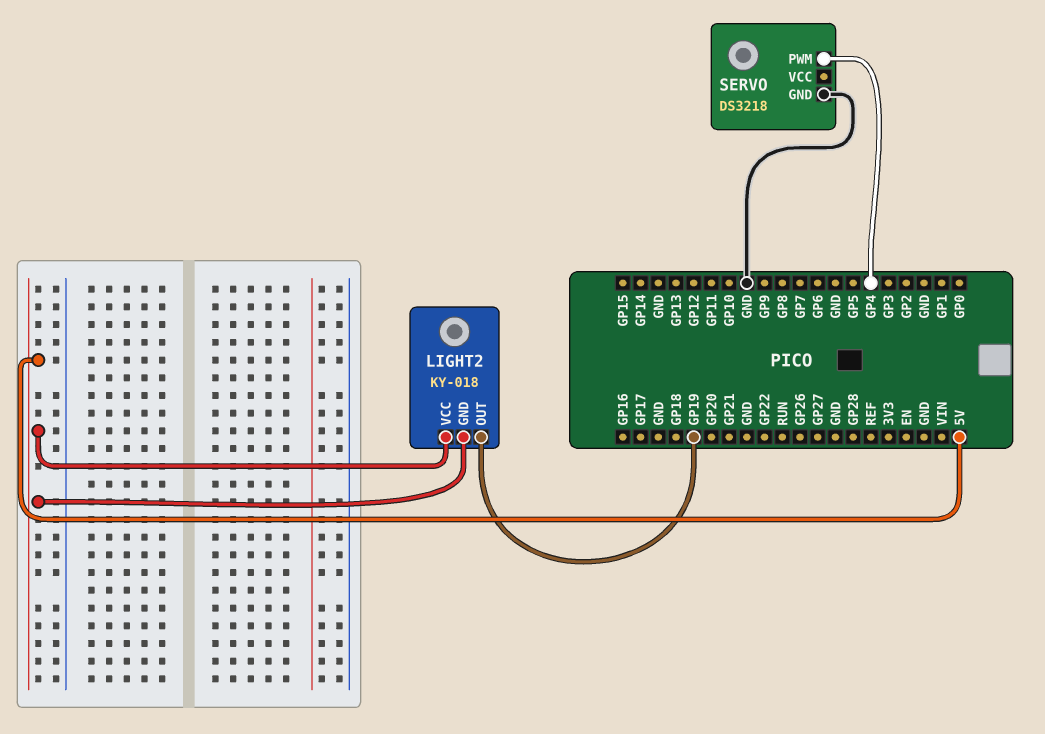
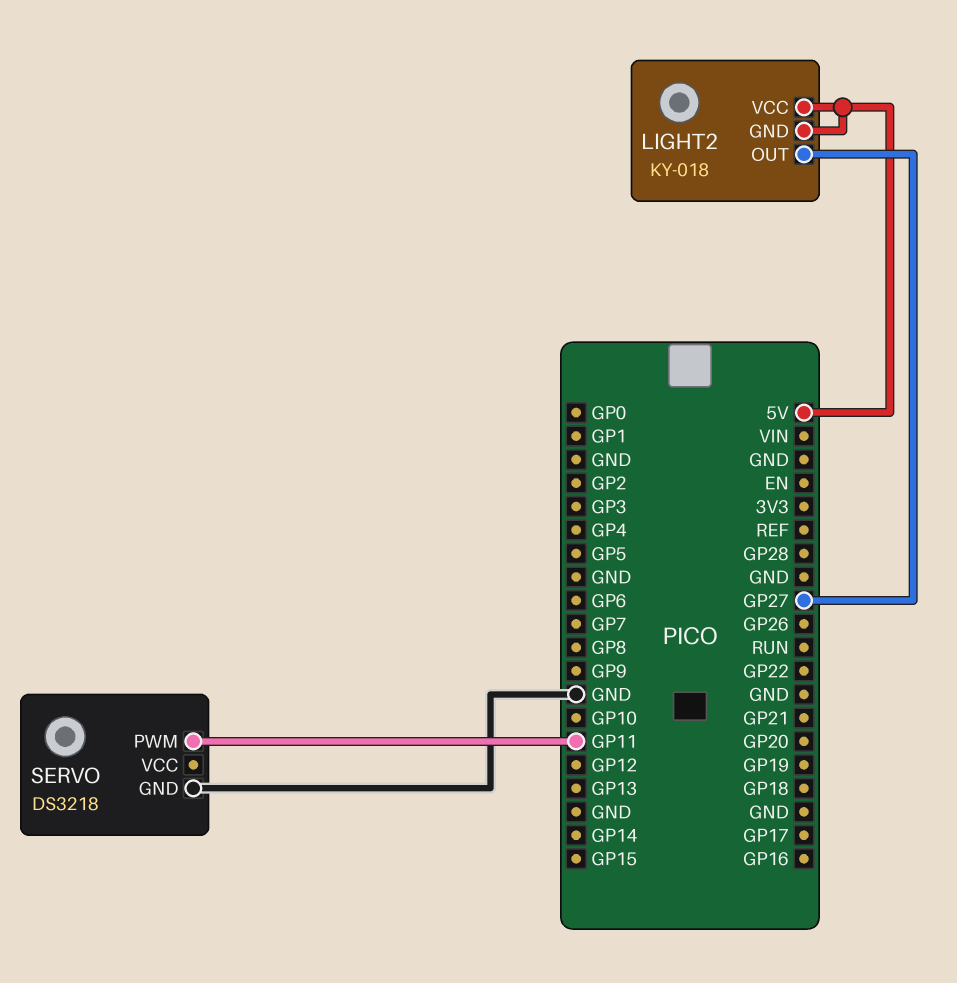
LIGHT2 pin OUT: GP19 -> GP27
SERVO pin PWM: GP4 -> GP11

